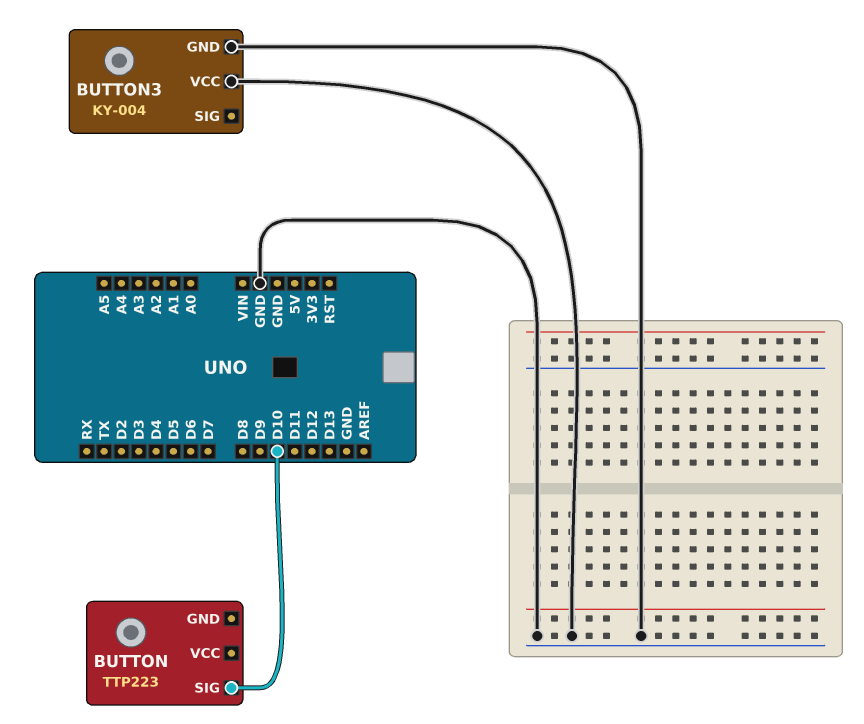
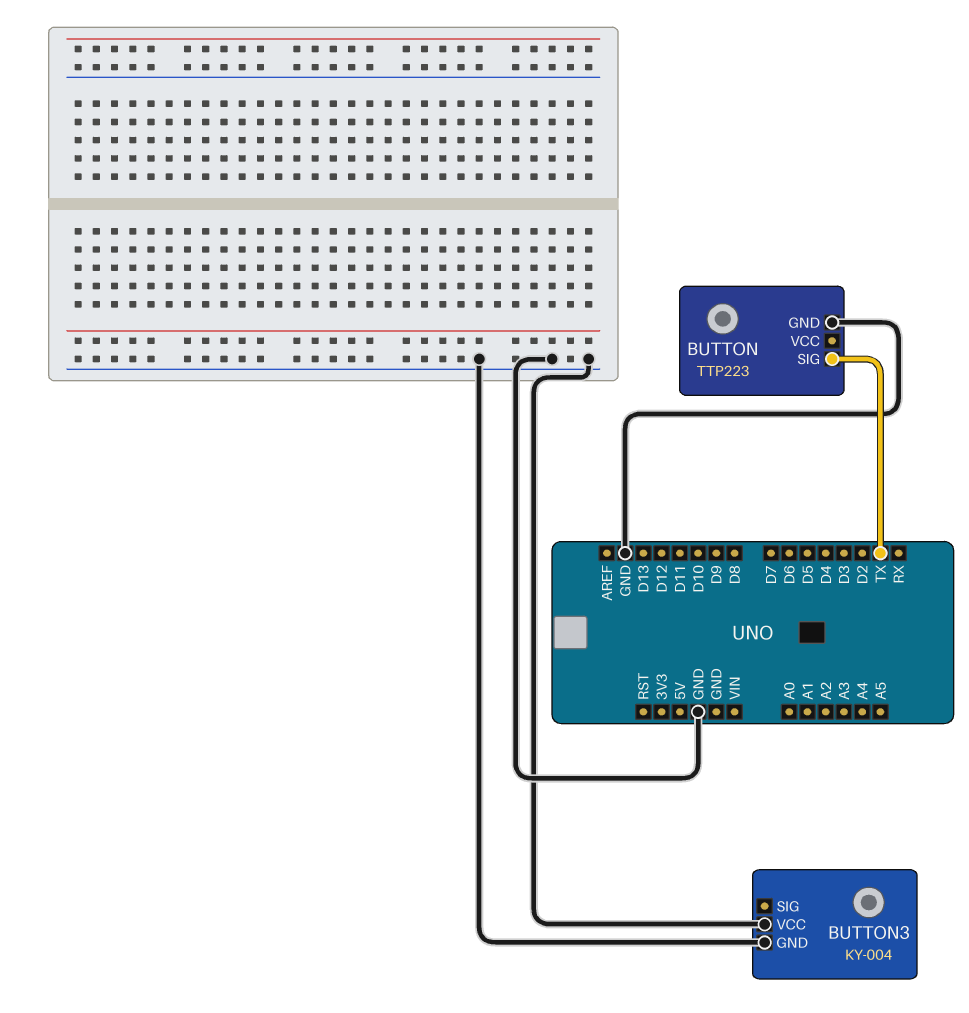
BUTTON pin GND: none -> GND
BUTTON pin SIG: D10 -> TX

